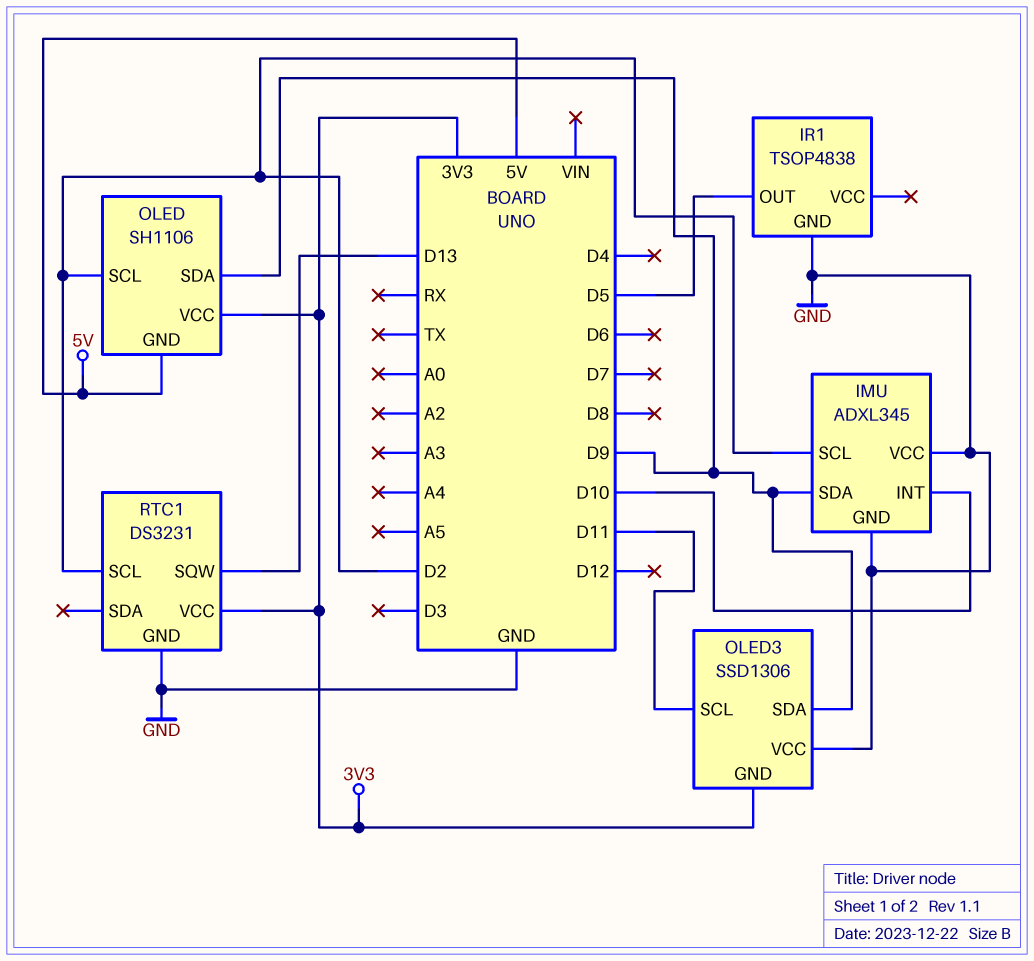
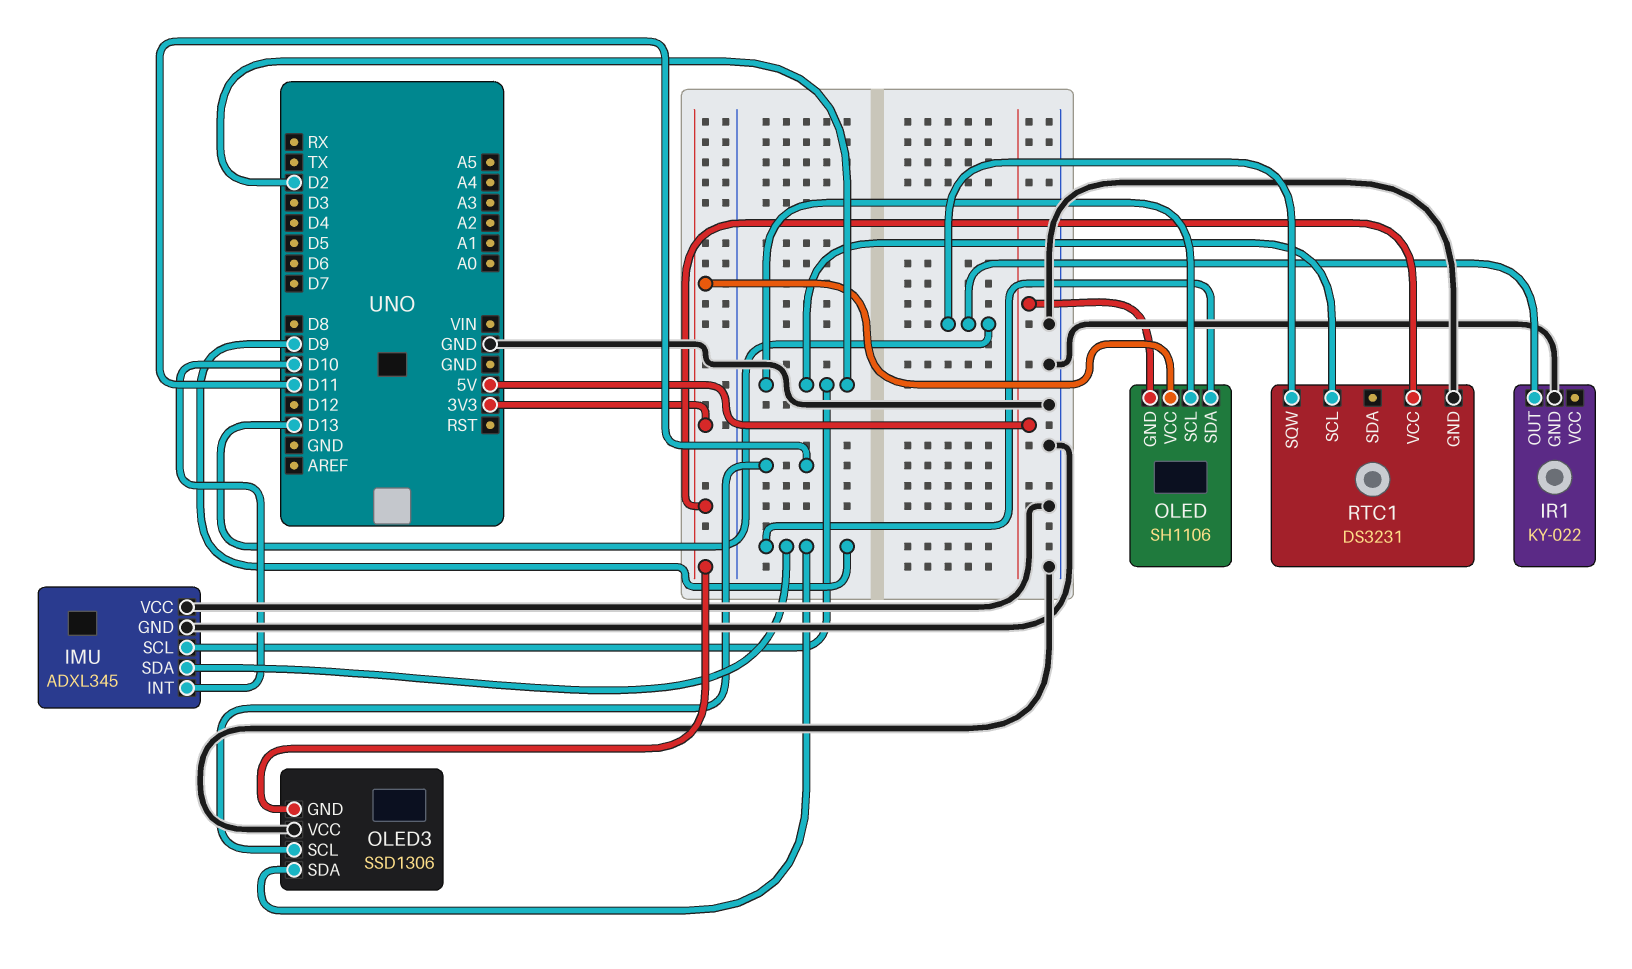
IR1: TSOP4838 -> KY-022
IR1 pin OUT: D5 -> D13

